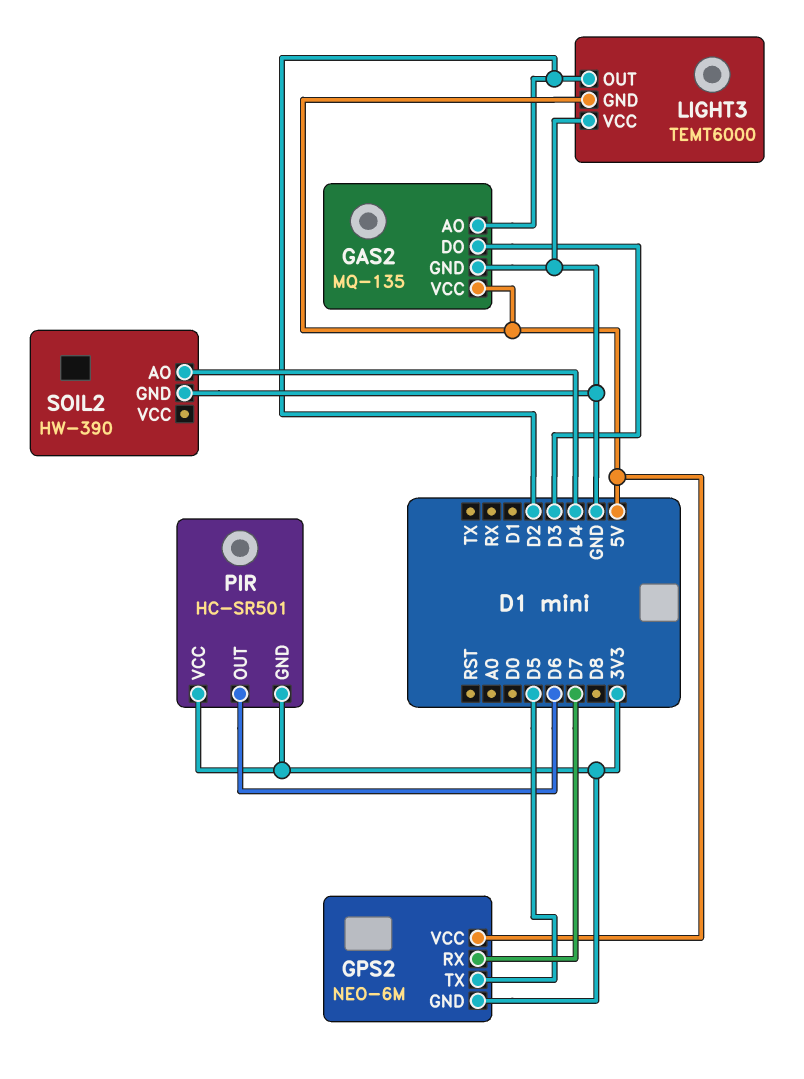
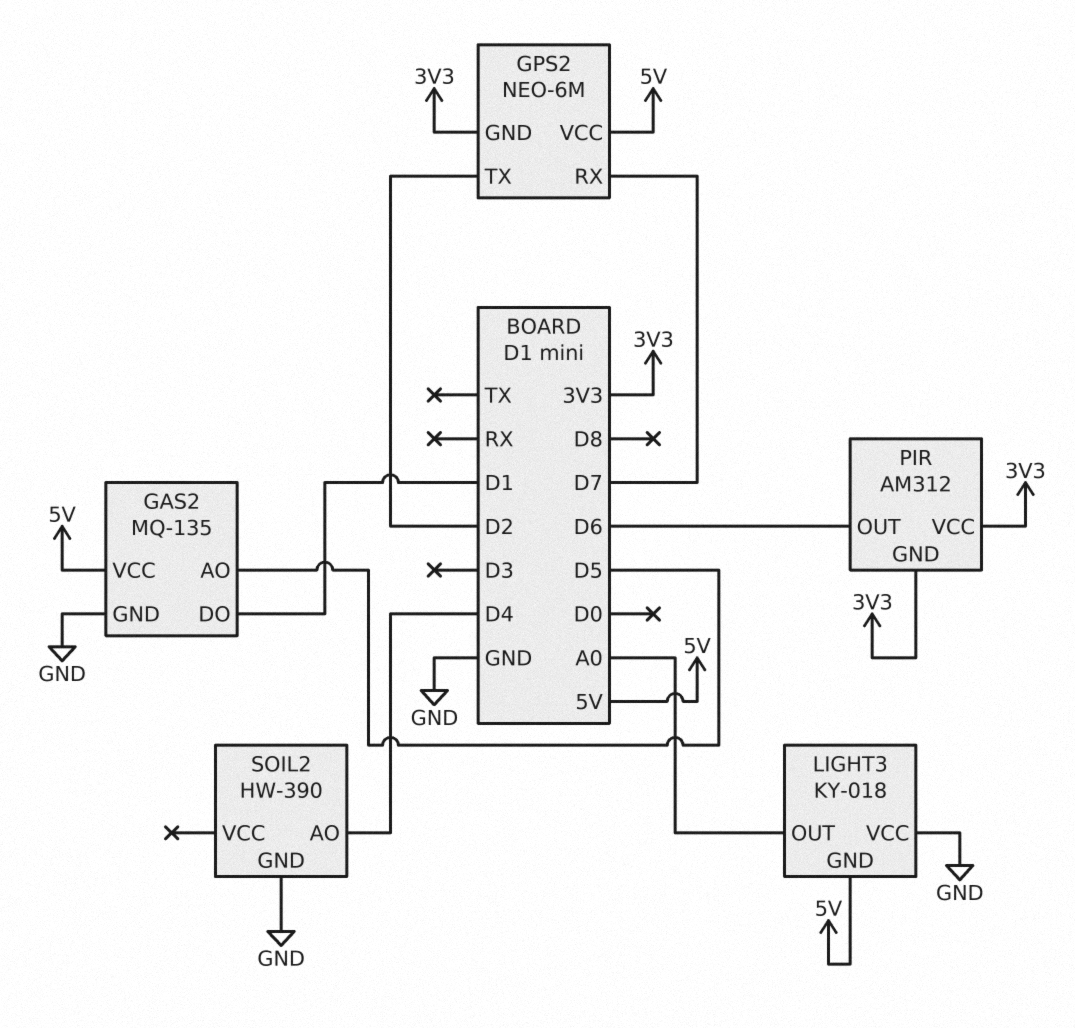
GAS2 pin AO: D2 -> D5
GAS2 pin DO: D3 -> D1
GPS2 pin TX: D5 -> D2
LIGHT3: TEMT6000 -> KY-018
LIGHT3 pin OUT: D2 -> A0
PIR: HC-SR501 -> AM312

